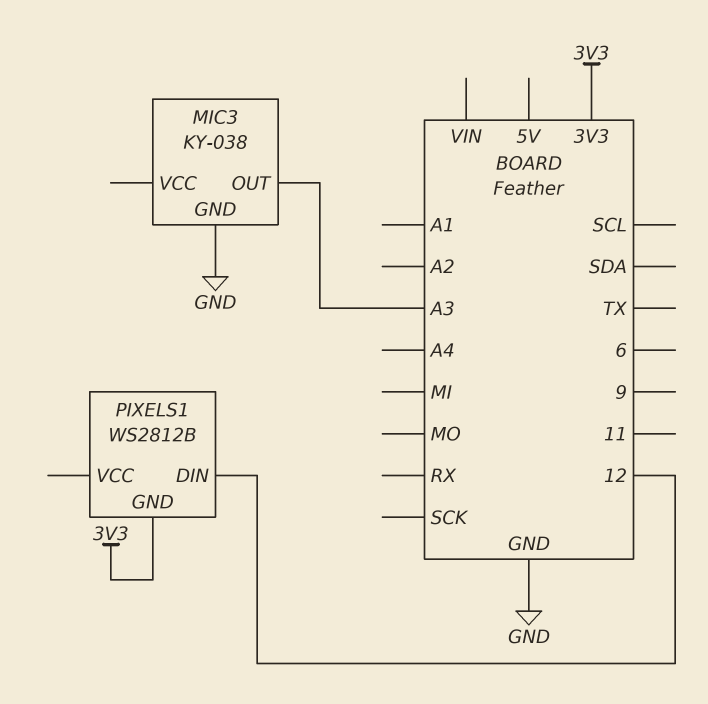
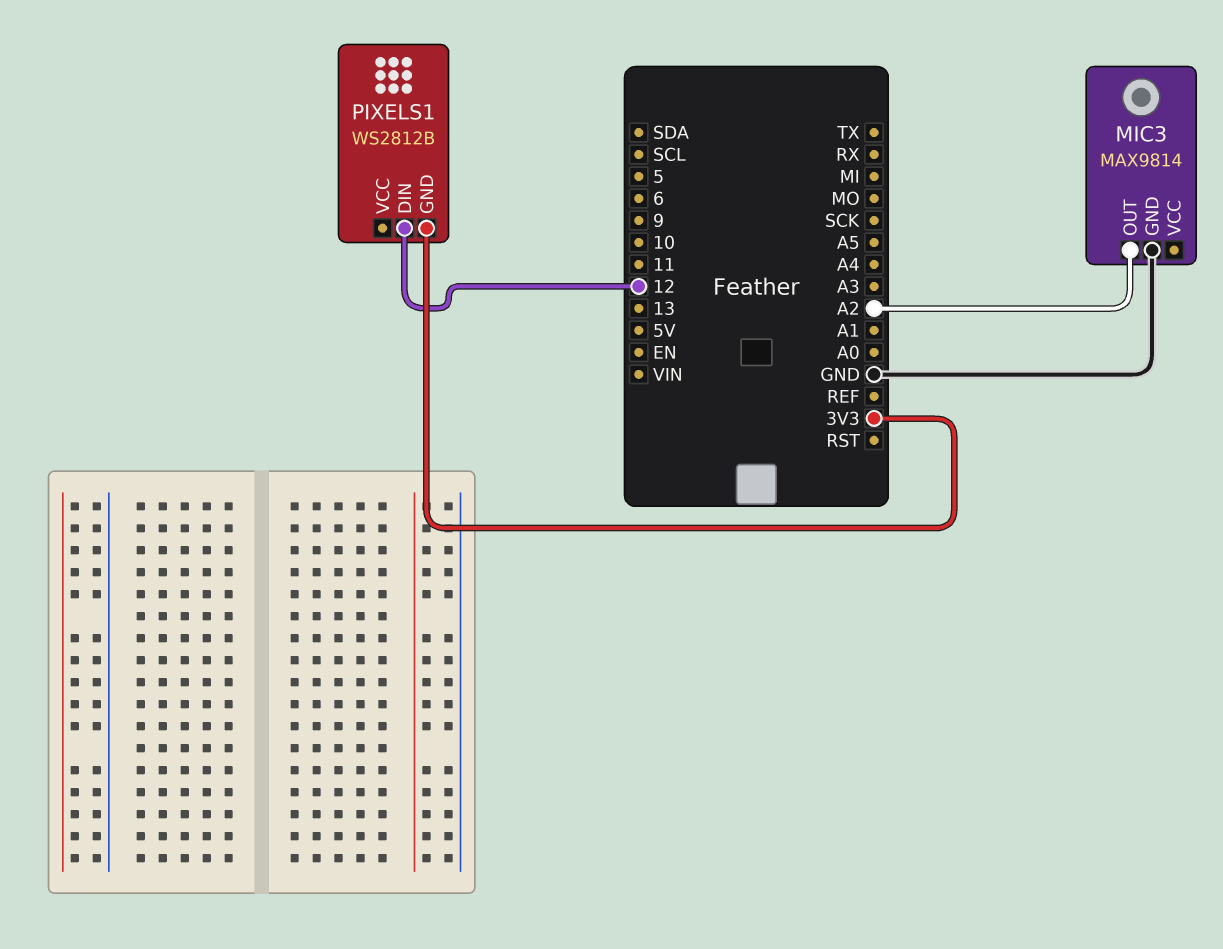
MIC3: KY-038 -> MAX9814
MIC3 pin OUT: A3 -> A2

